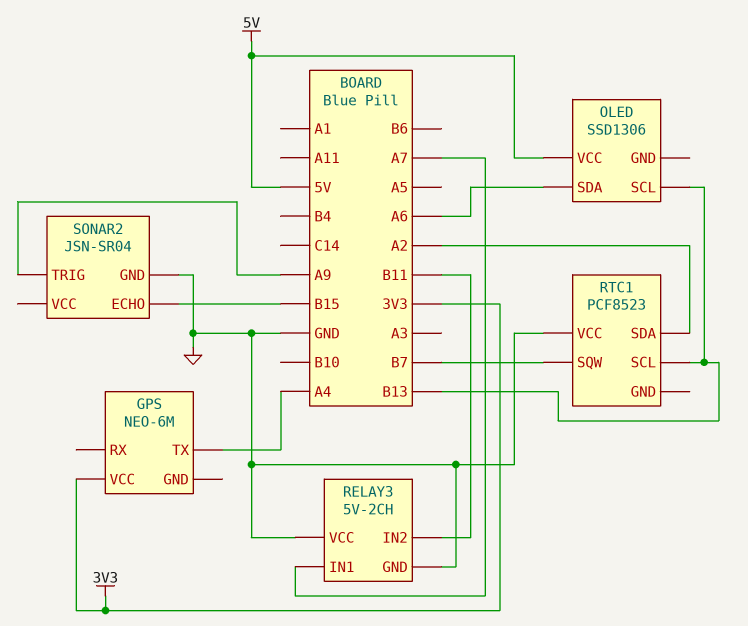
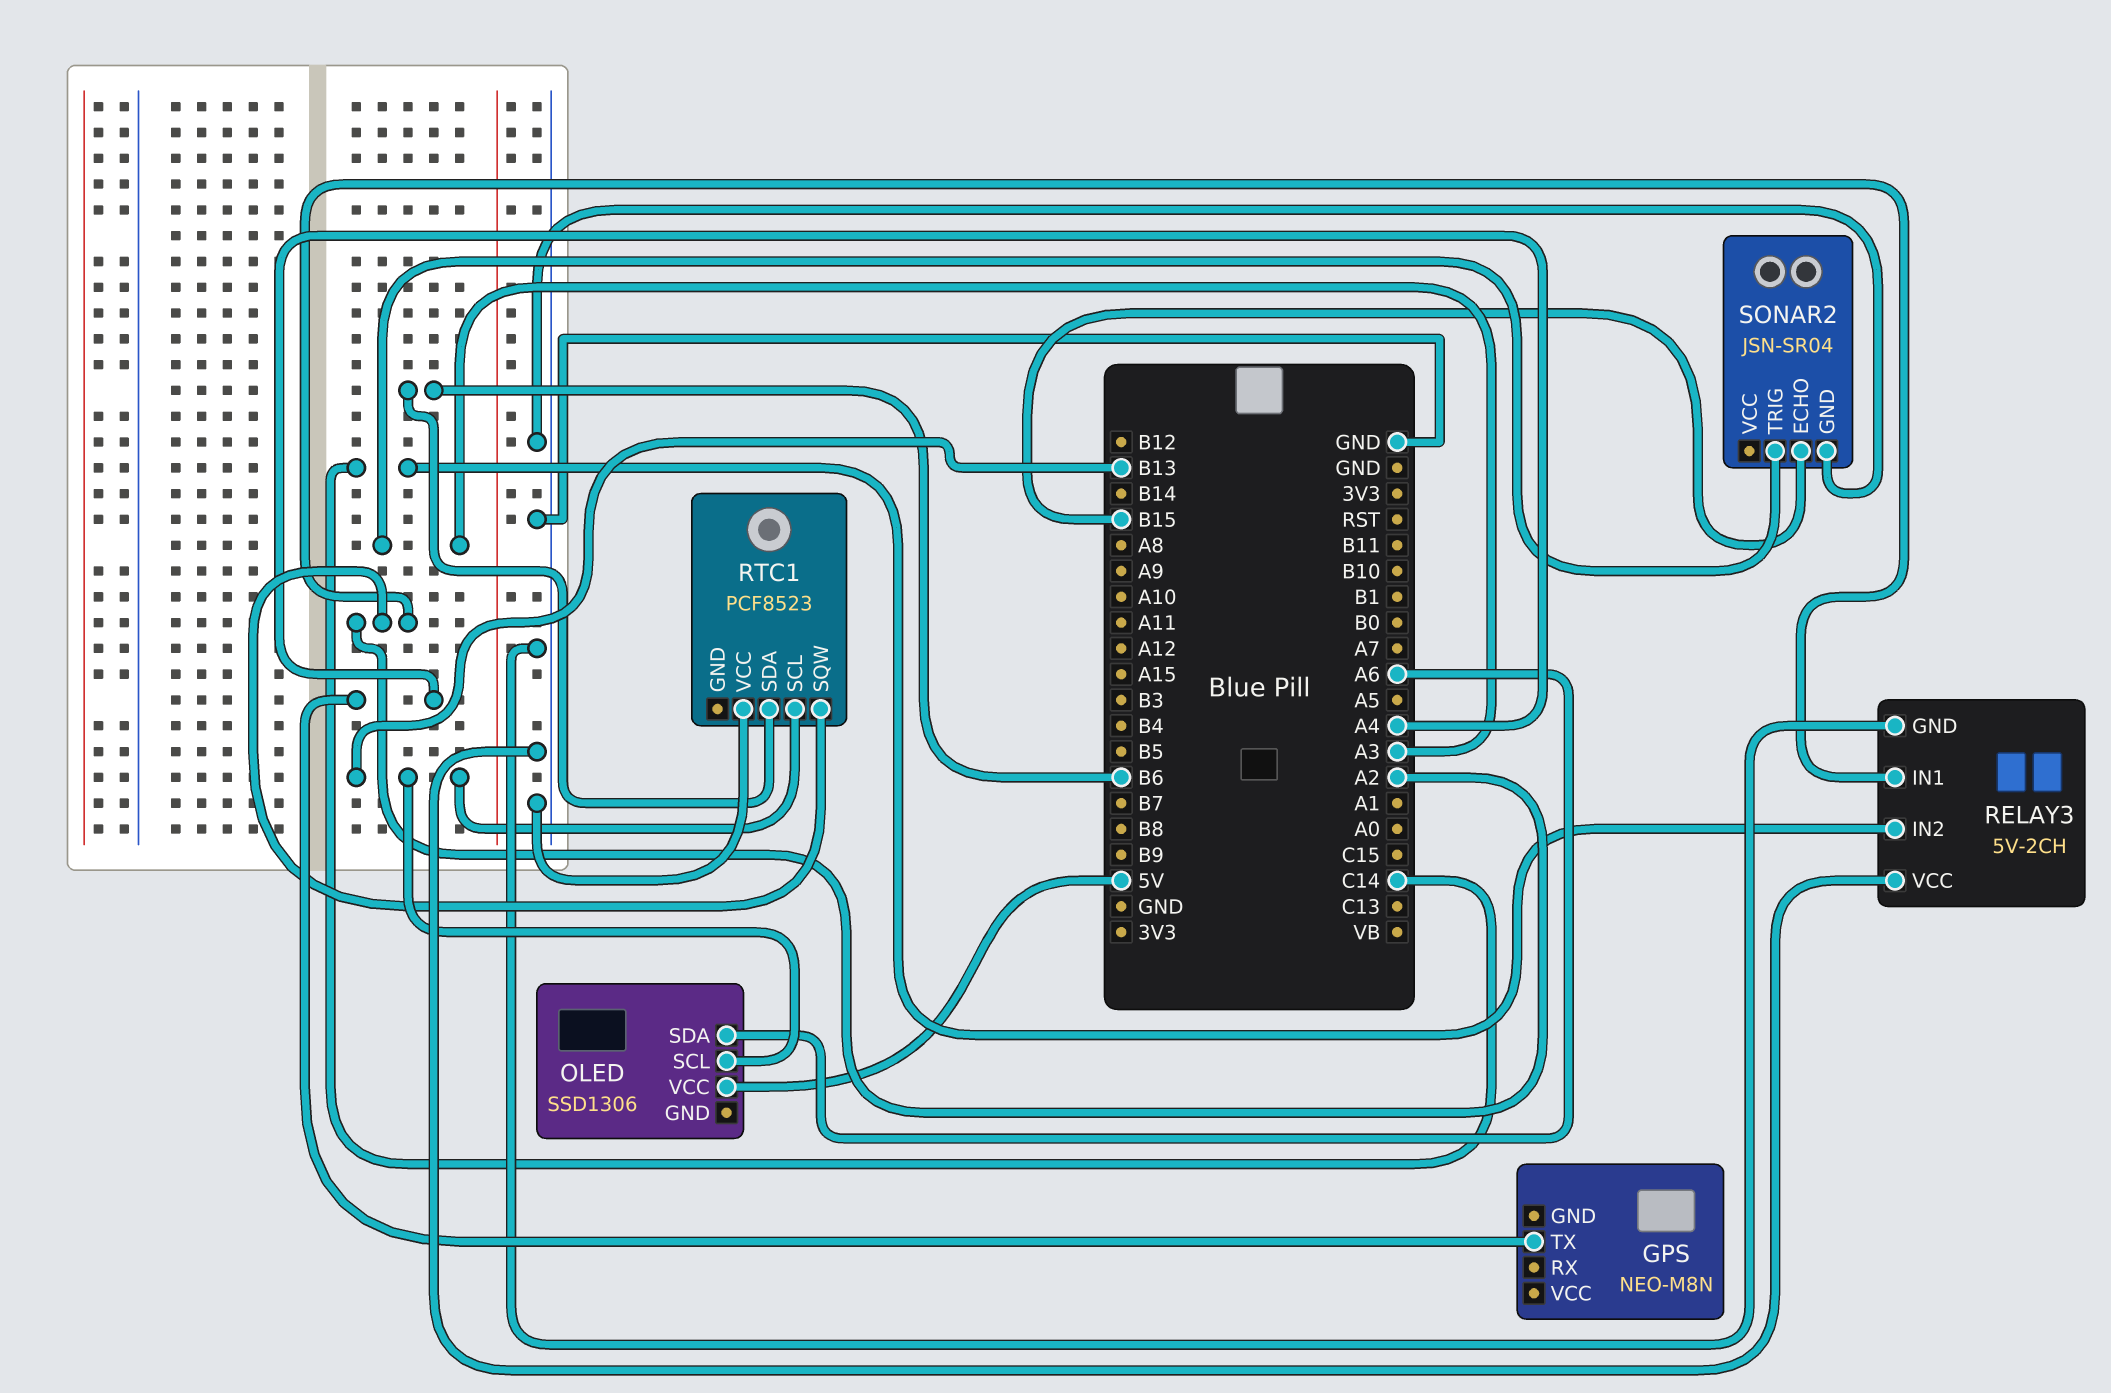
GPS: NEO-6M -> NEO-M8N
GPS pin VCC: 3V3 -> none
RELAY3 pin IN1: A7 -> A2
RELAY3 pin IN2: B11 -> C14
RTC1 pin SDA: A2 -> B6
RTC1 pin SQW: B7 -> A2
SONAR2 pin TRIG: A9 -> A3

